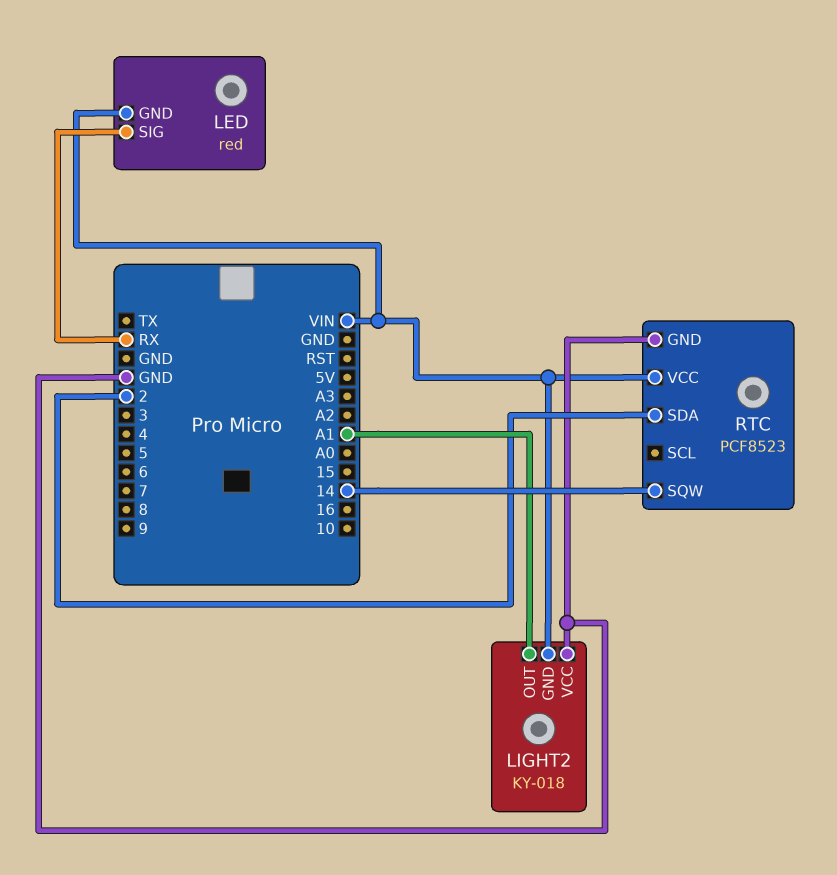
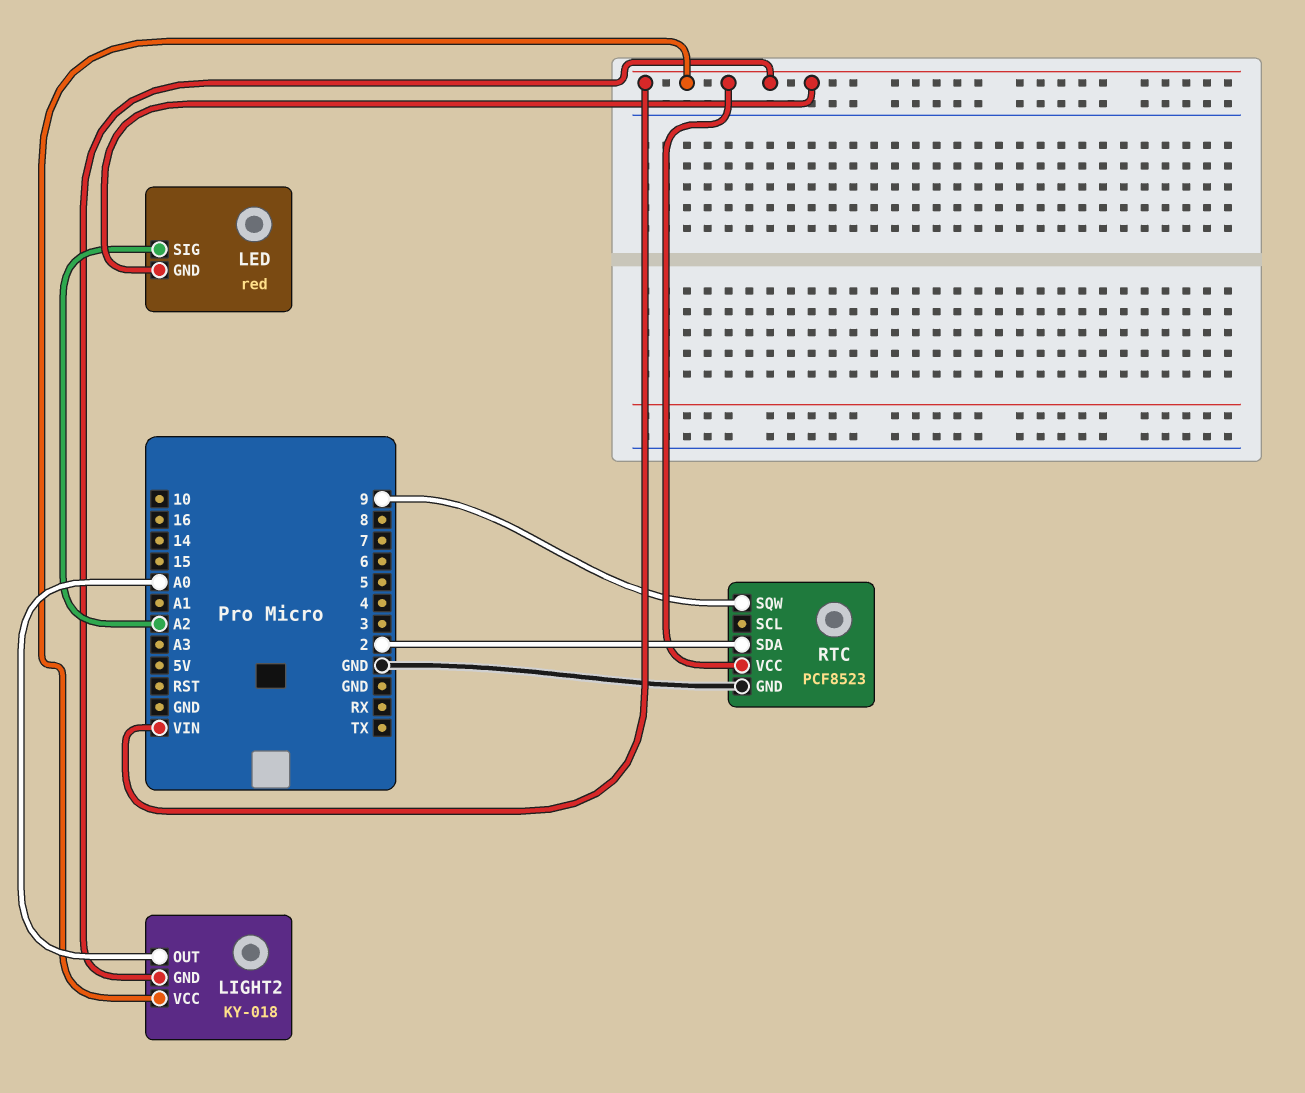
LED pin SIG: RX -> A2
LIGHT2 pin OUT: A1 -> A0
LIGHT2 pin VCC: GND -> VIN
RTC pin SQW: 14 -> 9

